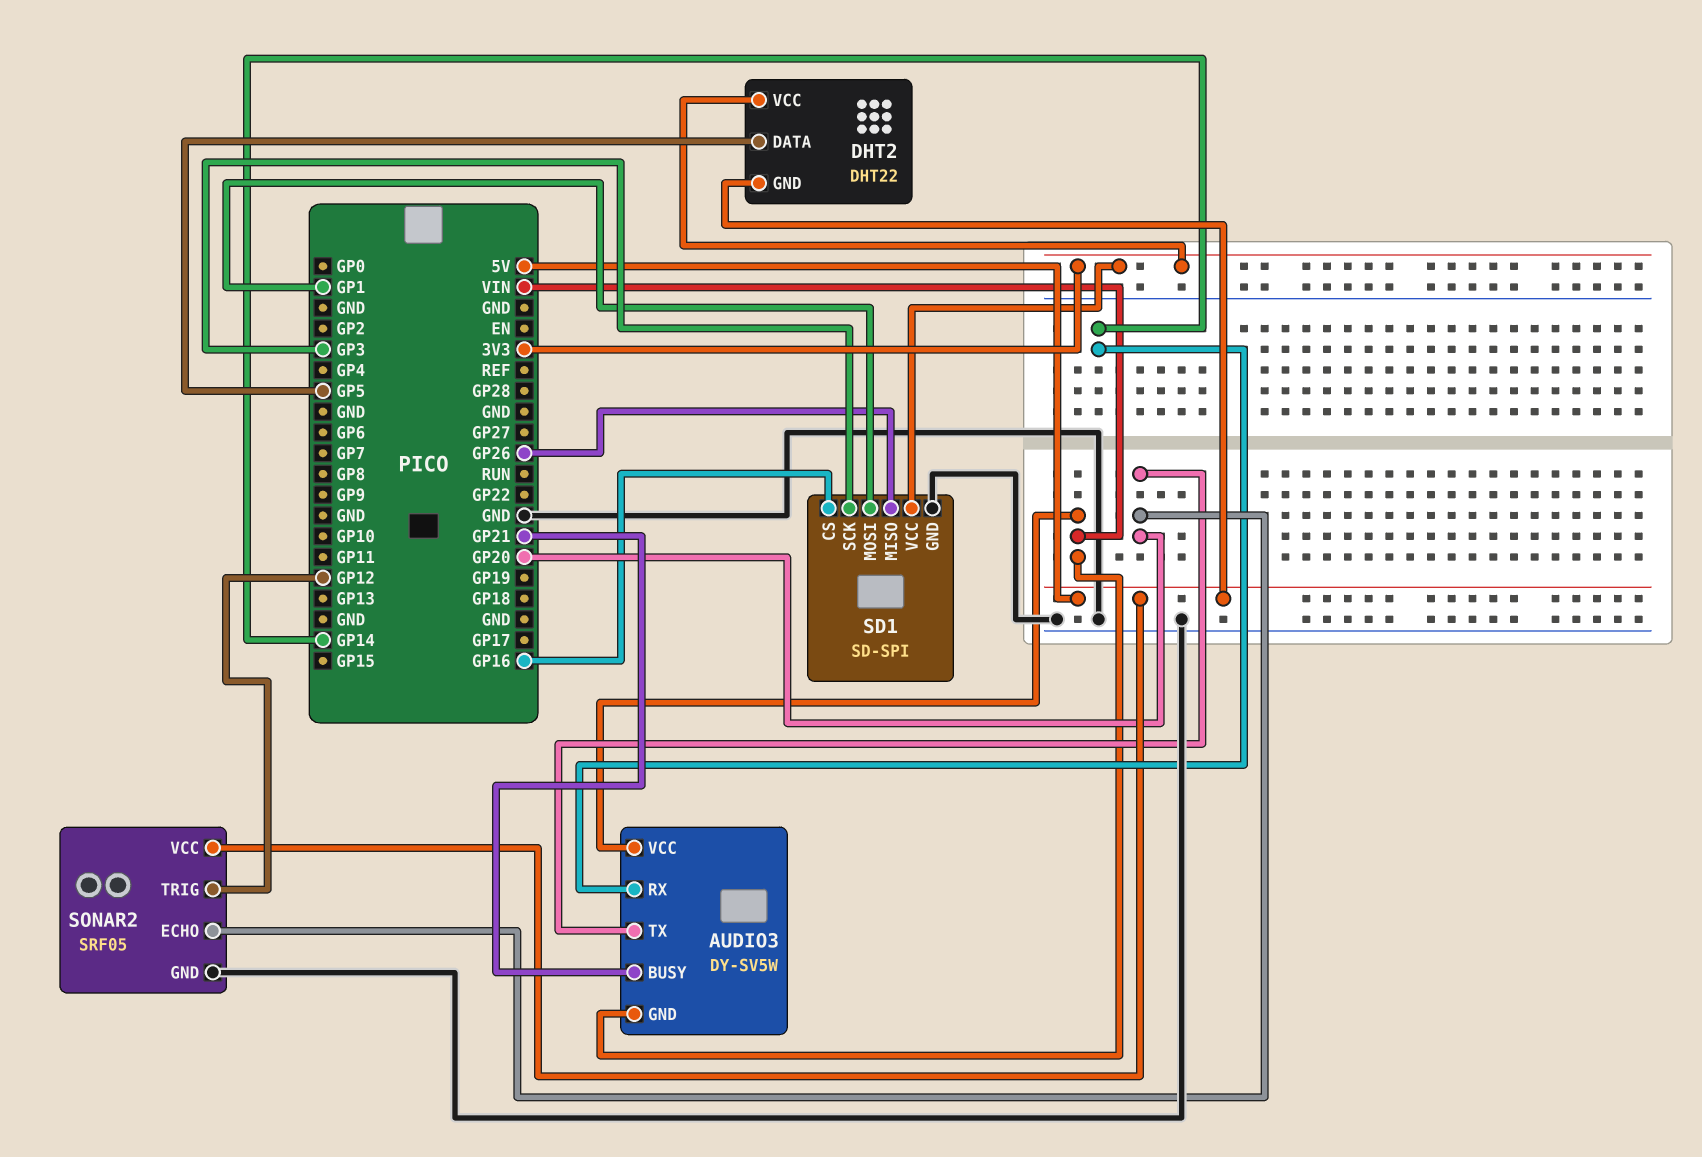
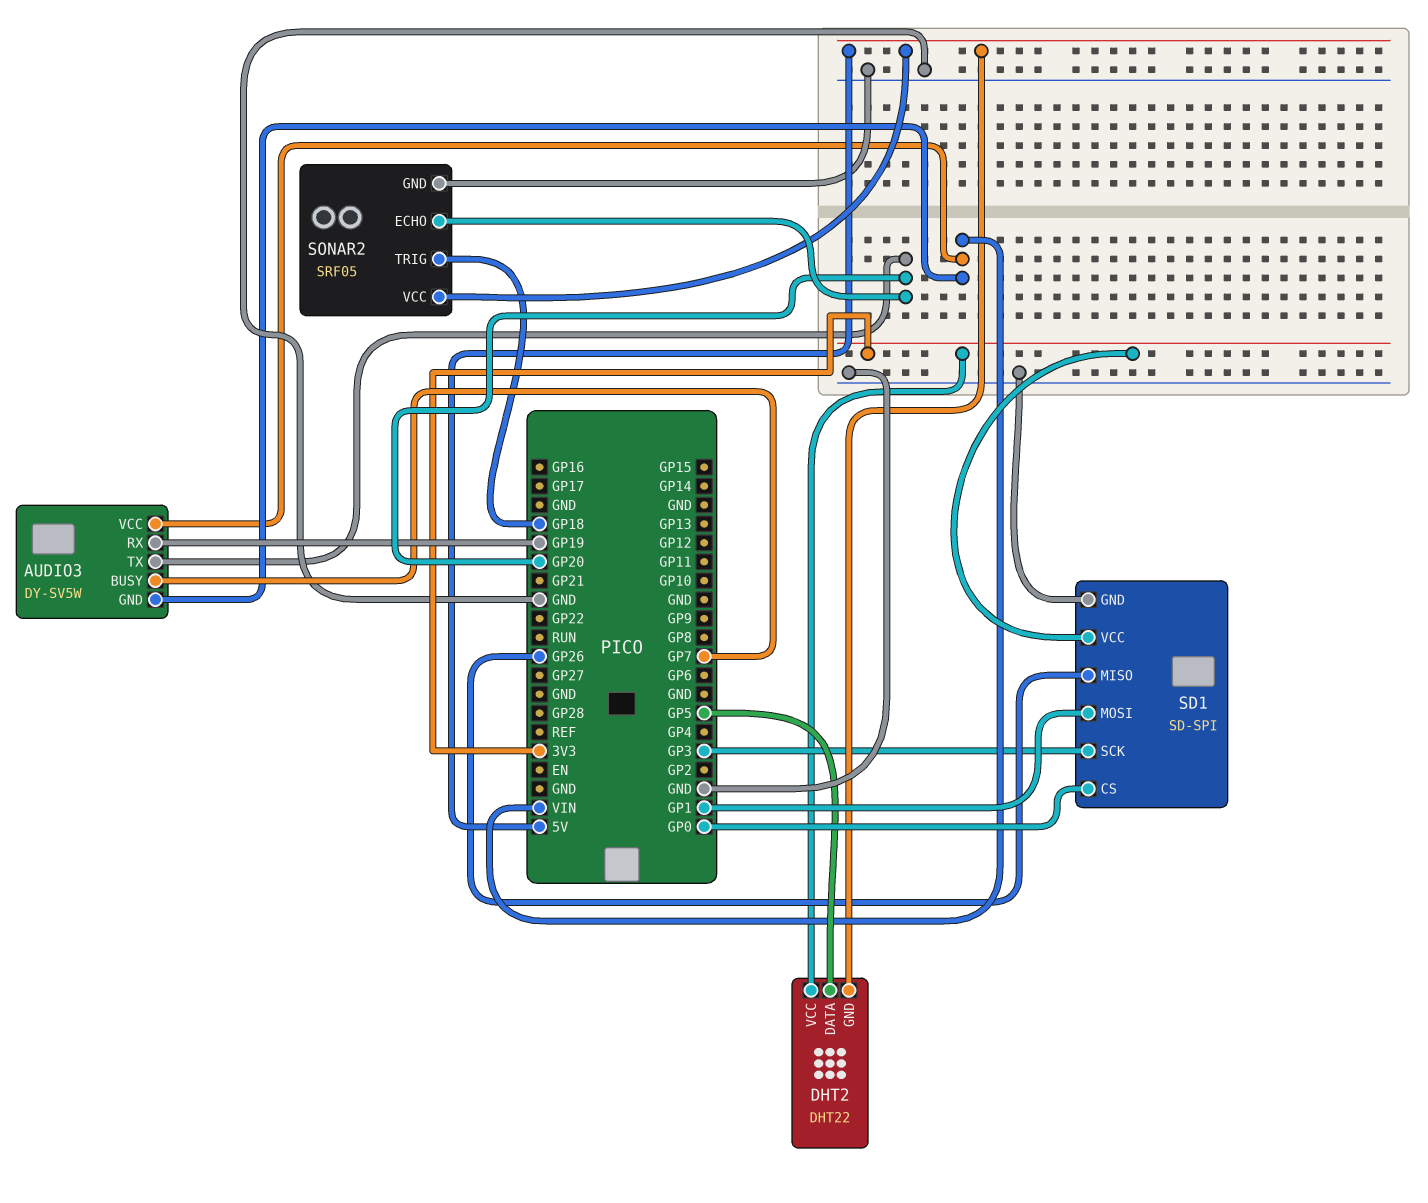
AUDIO3 pin BUSY: GP21 -> GP7
AUDIO3 pin RX: GP14 -> GP19
SD1 pin CS: GP16 -> GP0
SONAR2 pin TRIG: GP12 -> GP18

